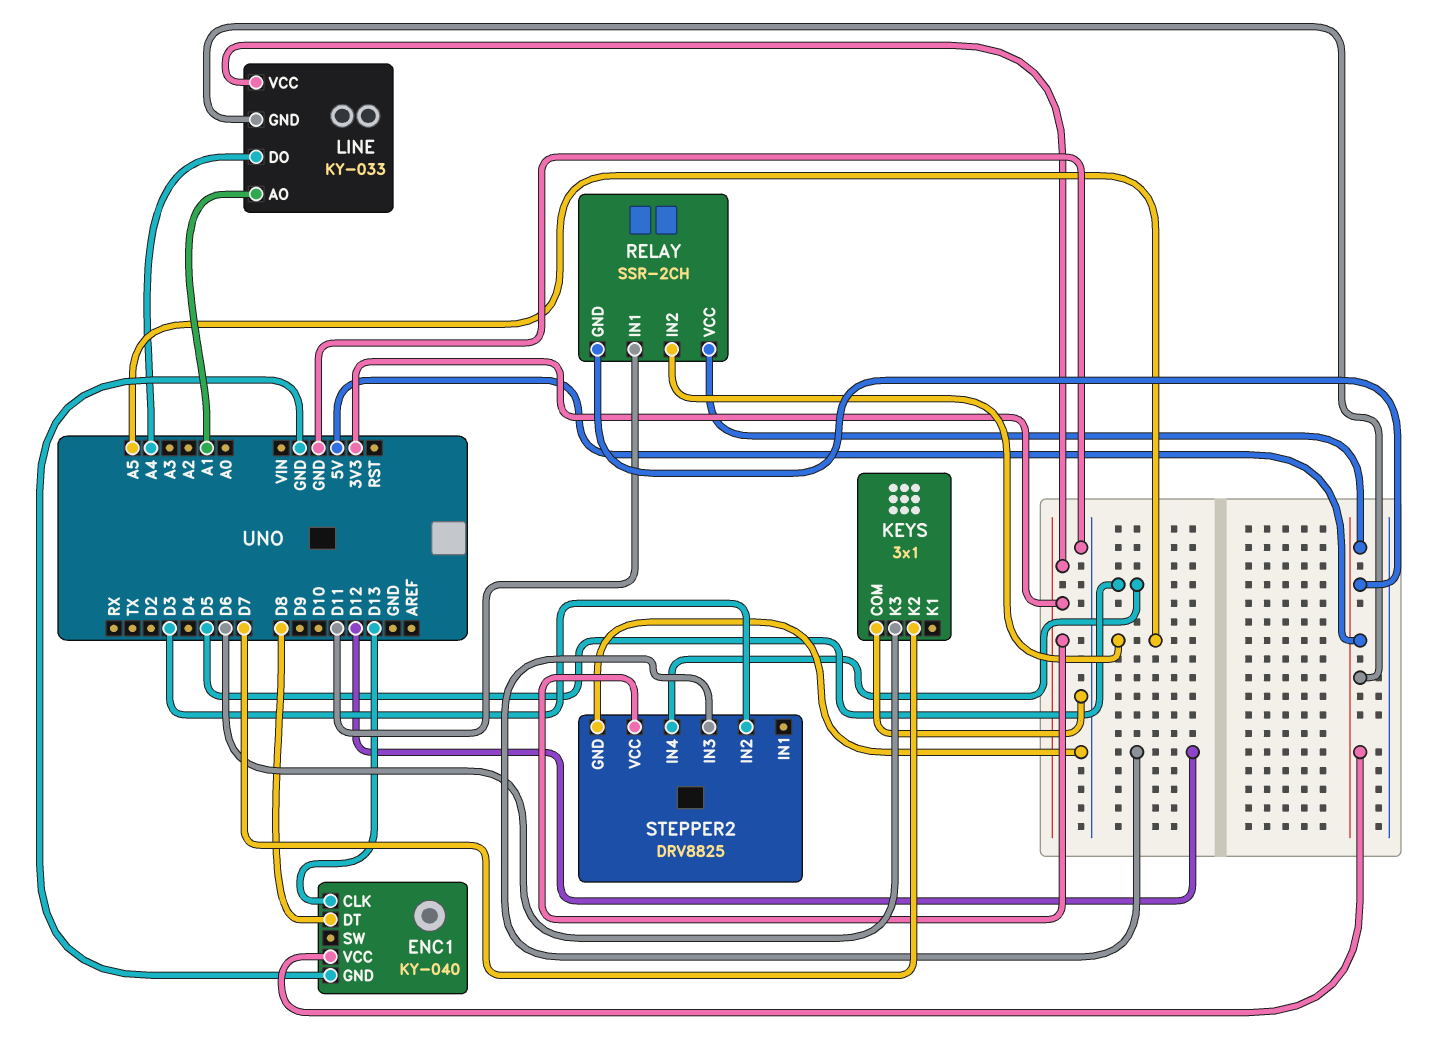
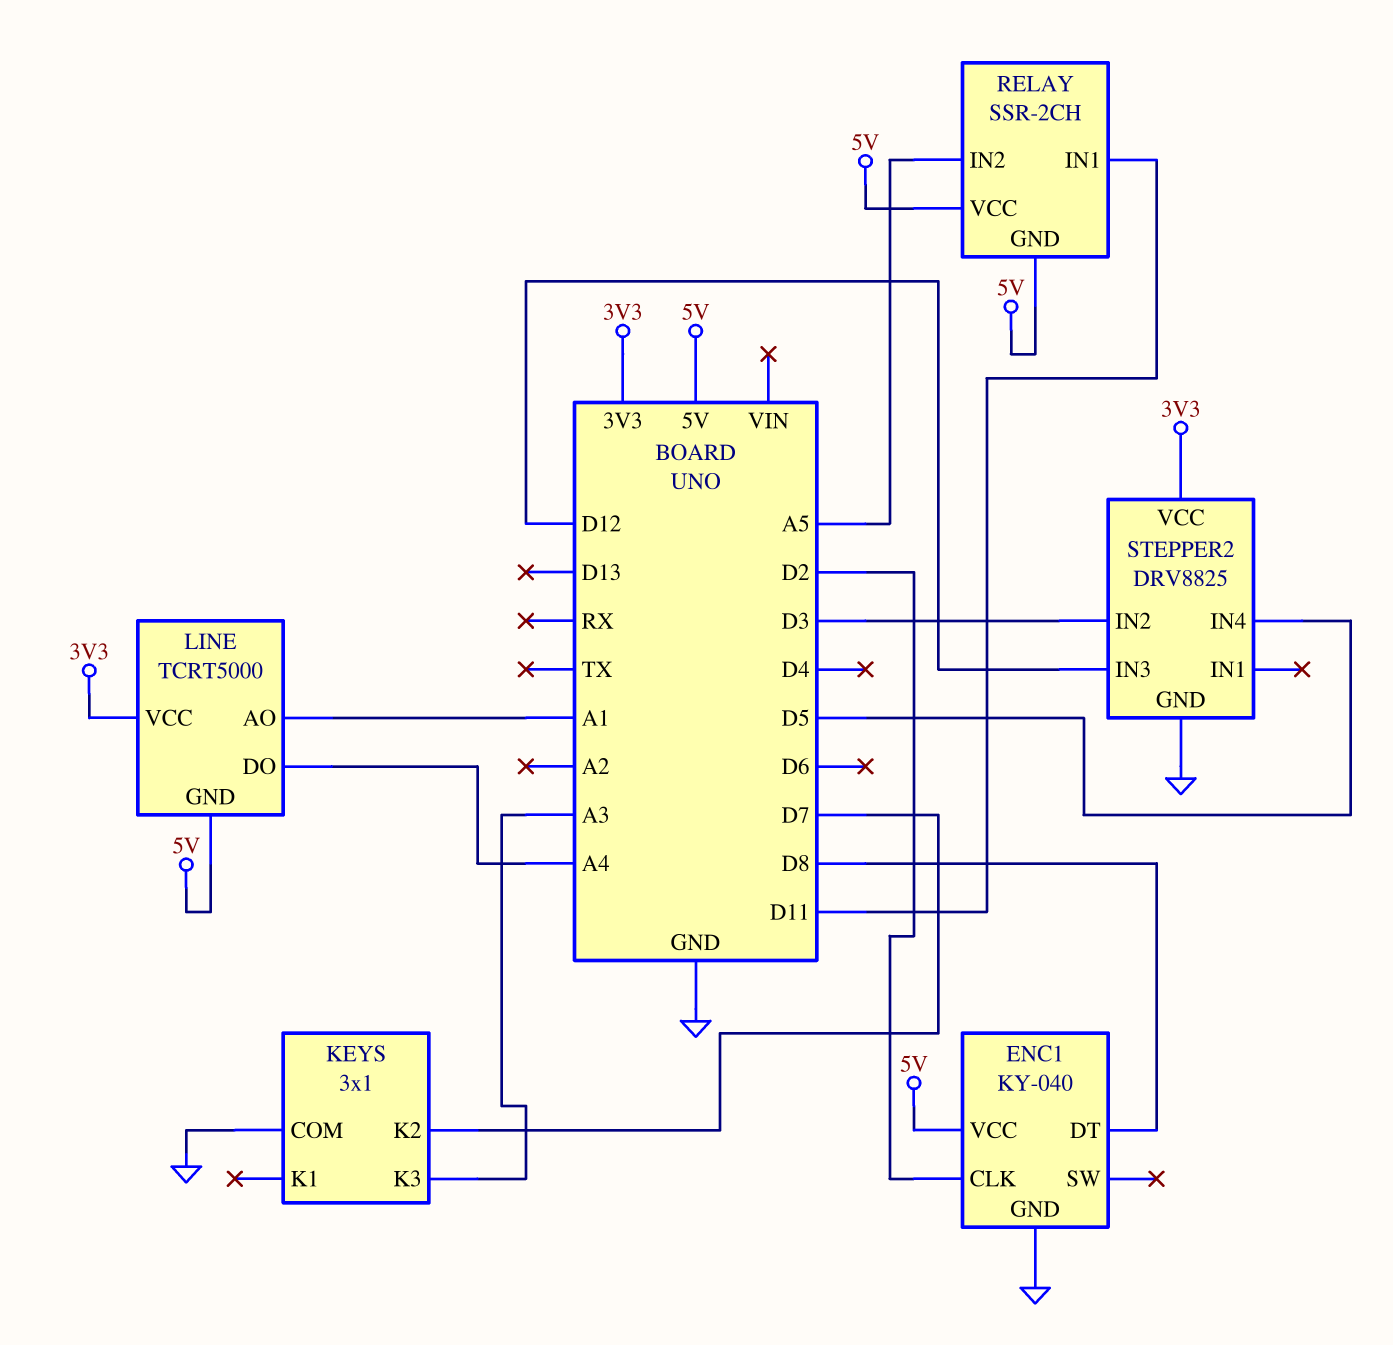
ENC1 pin CLK: D13 -> D2
KEYS pin K3: D6 -> A3
LINE: KY-033 -> TCRT5000

